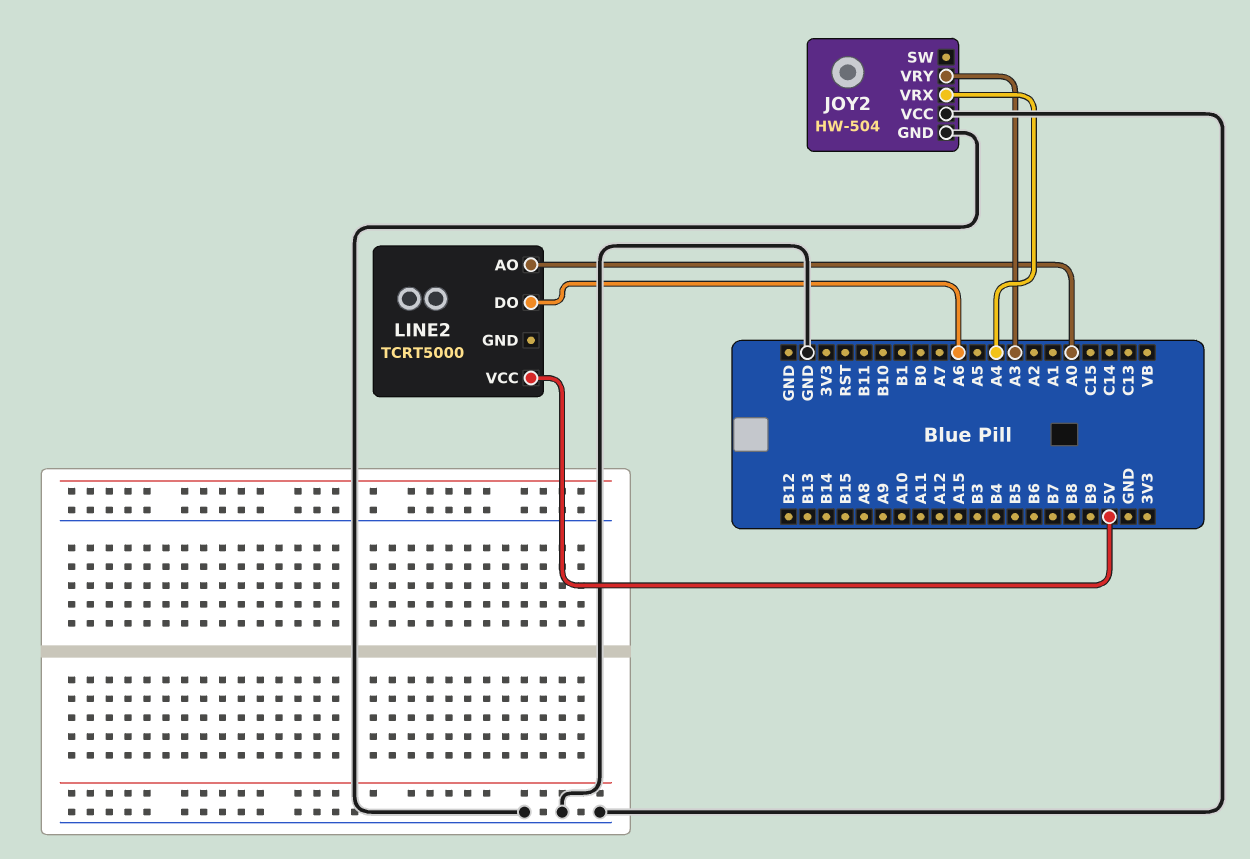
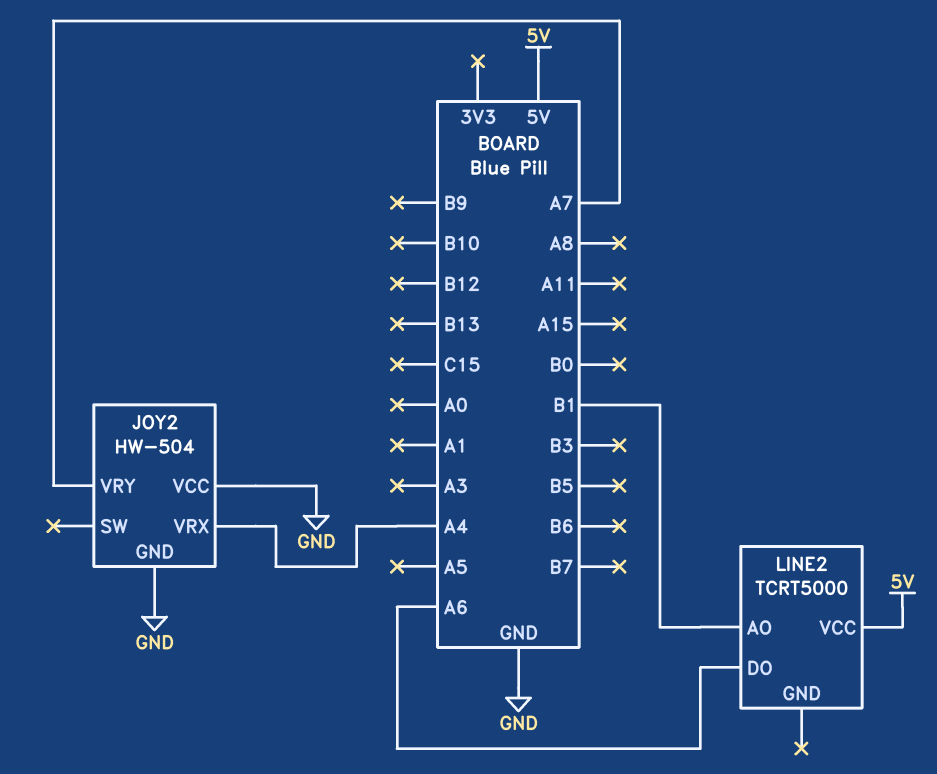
JOY2 pin VRY: A3 -> A7
LINE2 pin AO: A0 -> B1

